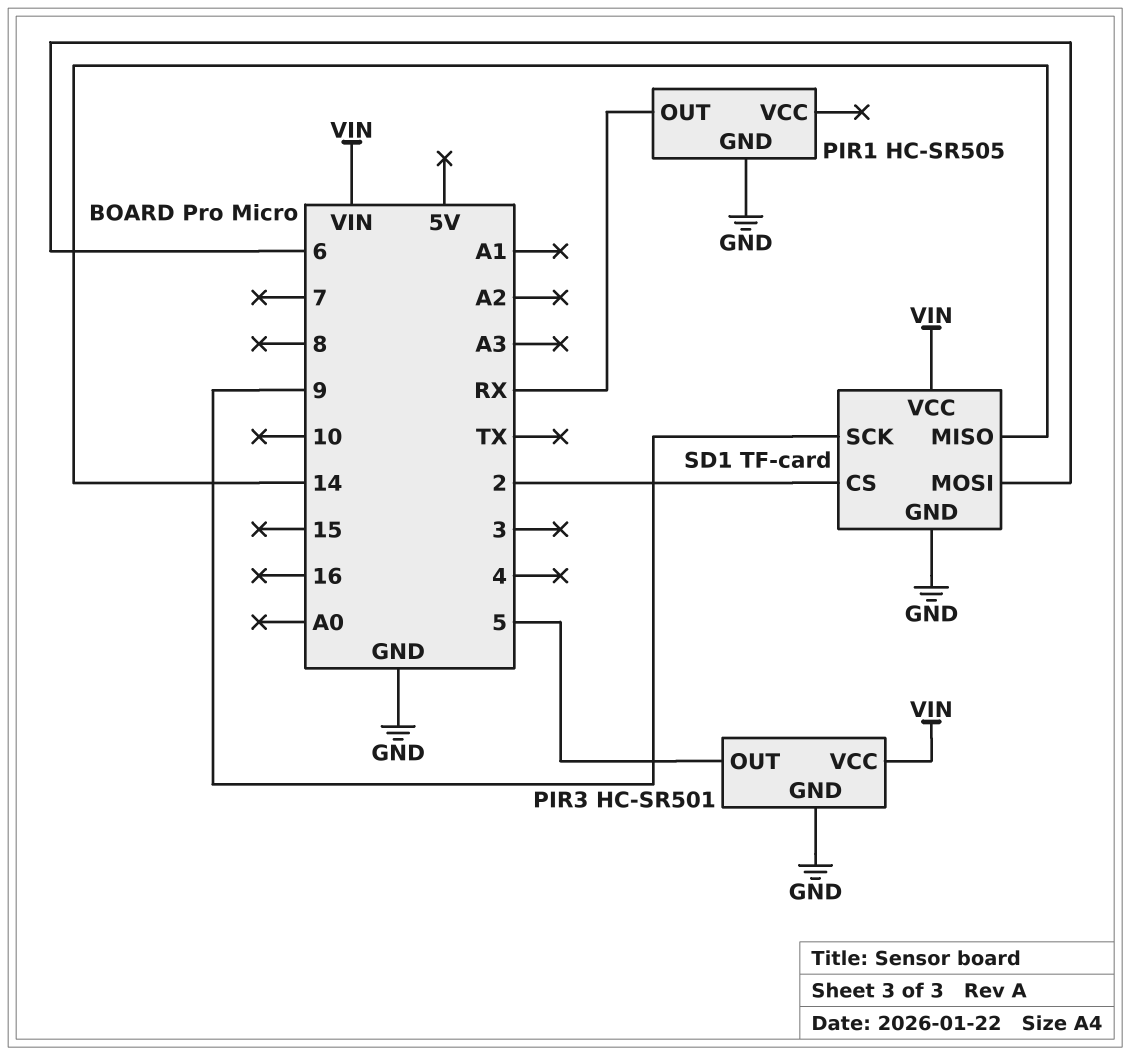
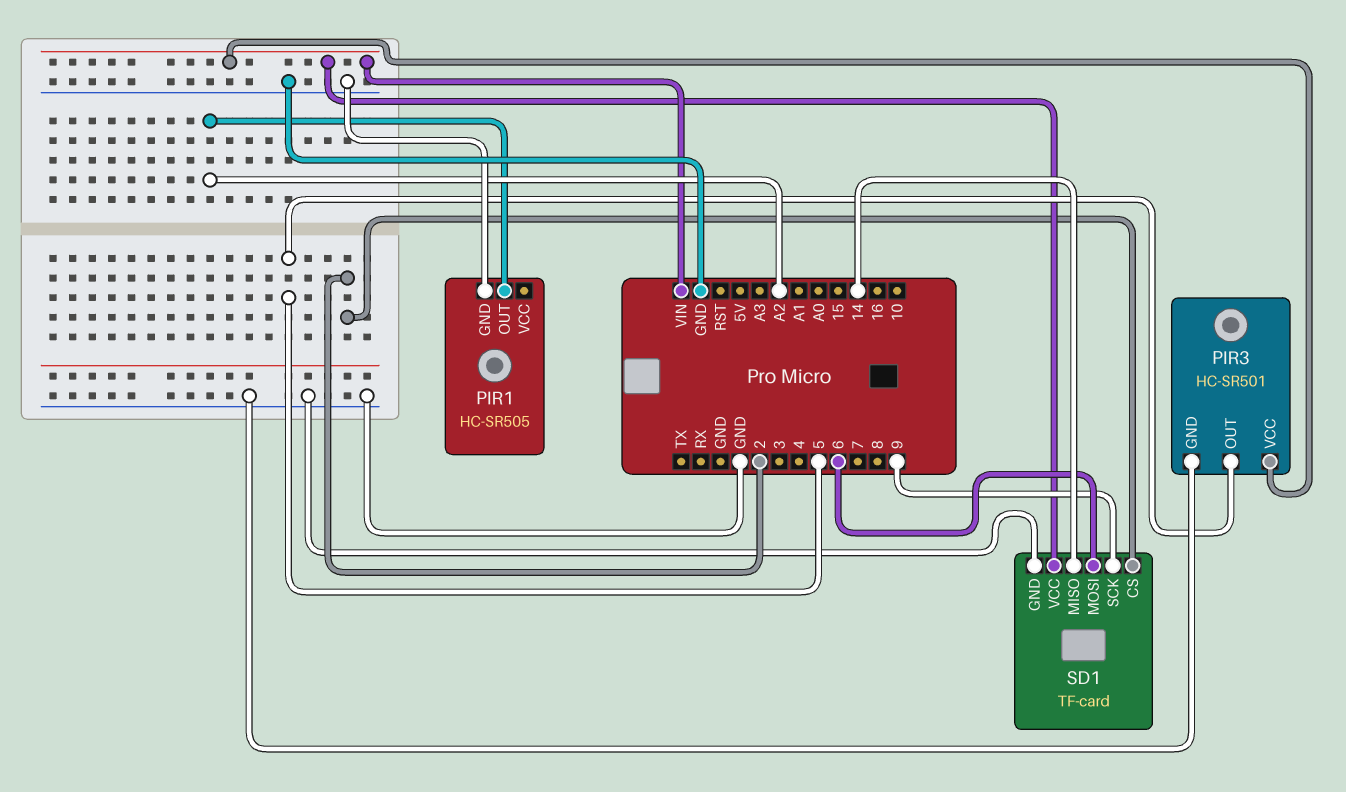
PIR1 pin OUT: RX -> A2

